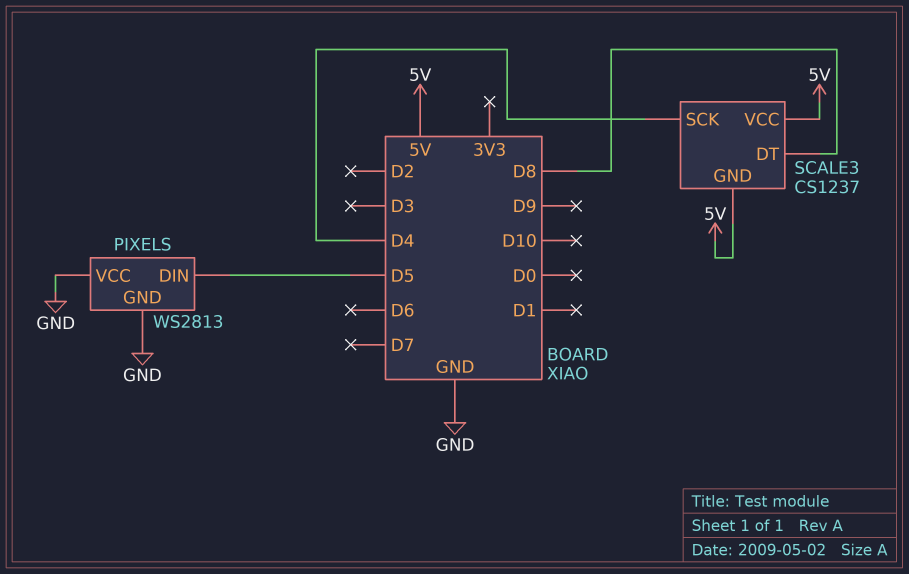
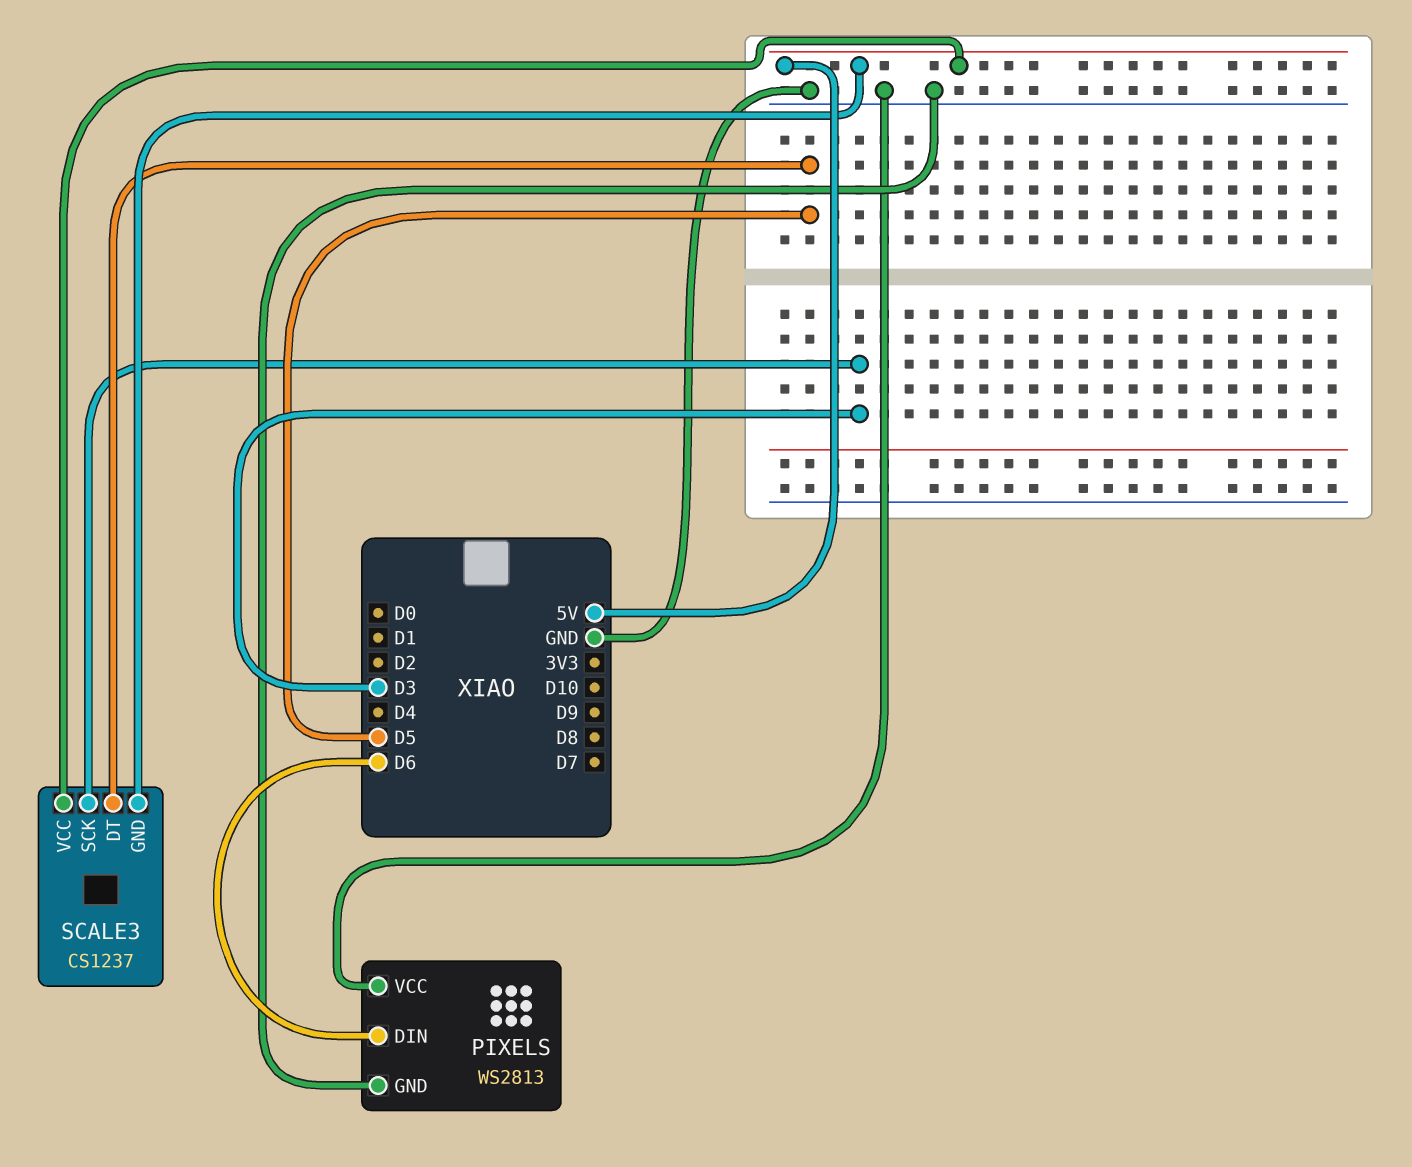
PIXELS pin DIN: D5 -> D6
SCALE3 pin DT: D8 -> D5
SCALE3 pin SCK: D4 -> D3

